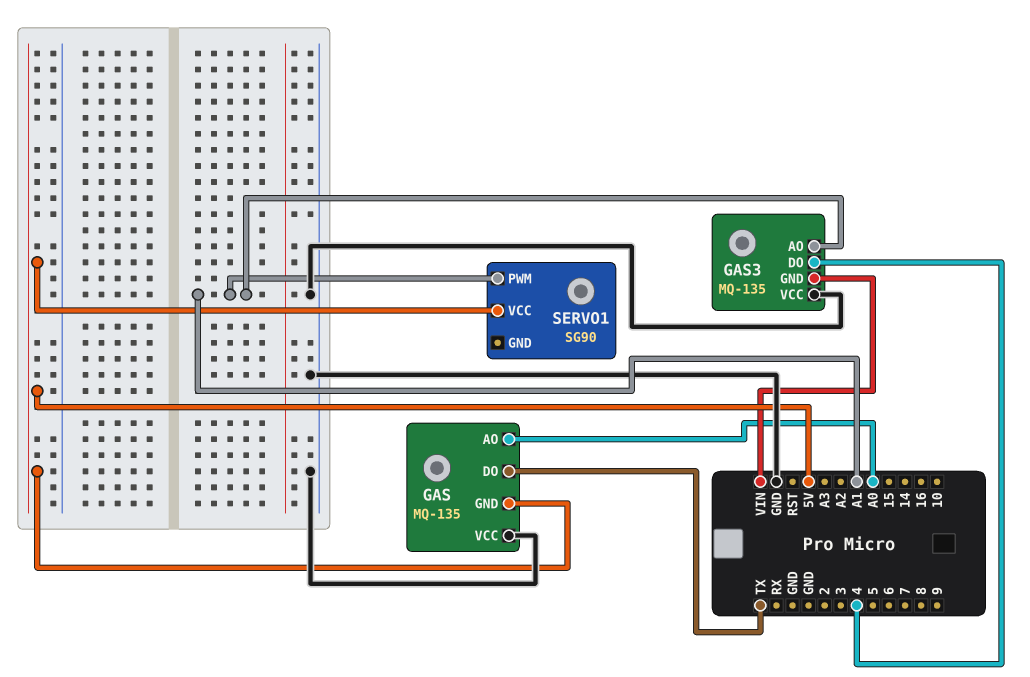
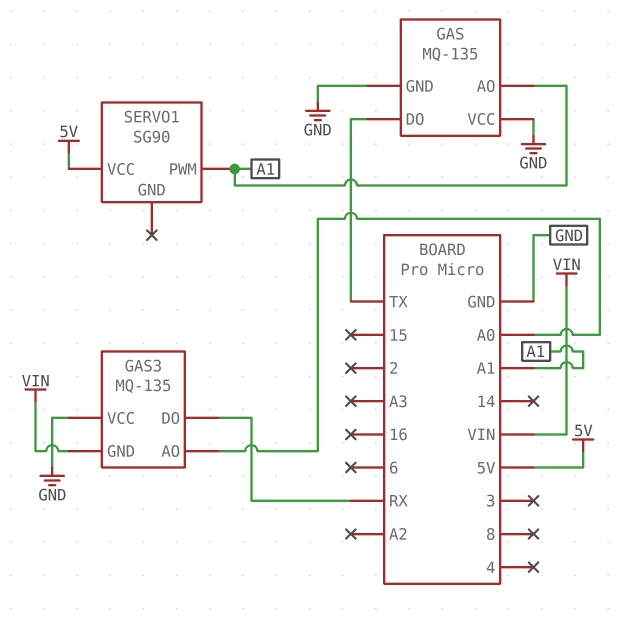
GAS pin AO: A0 -> A1
GAS pin GND: 5V -> GND
GAS3 pin AO: A1 -> A0
GAS3 pin DO: 4 -> RX

